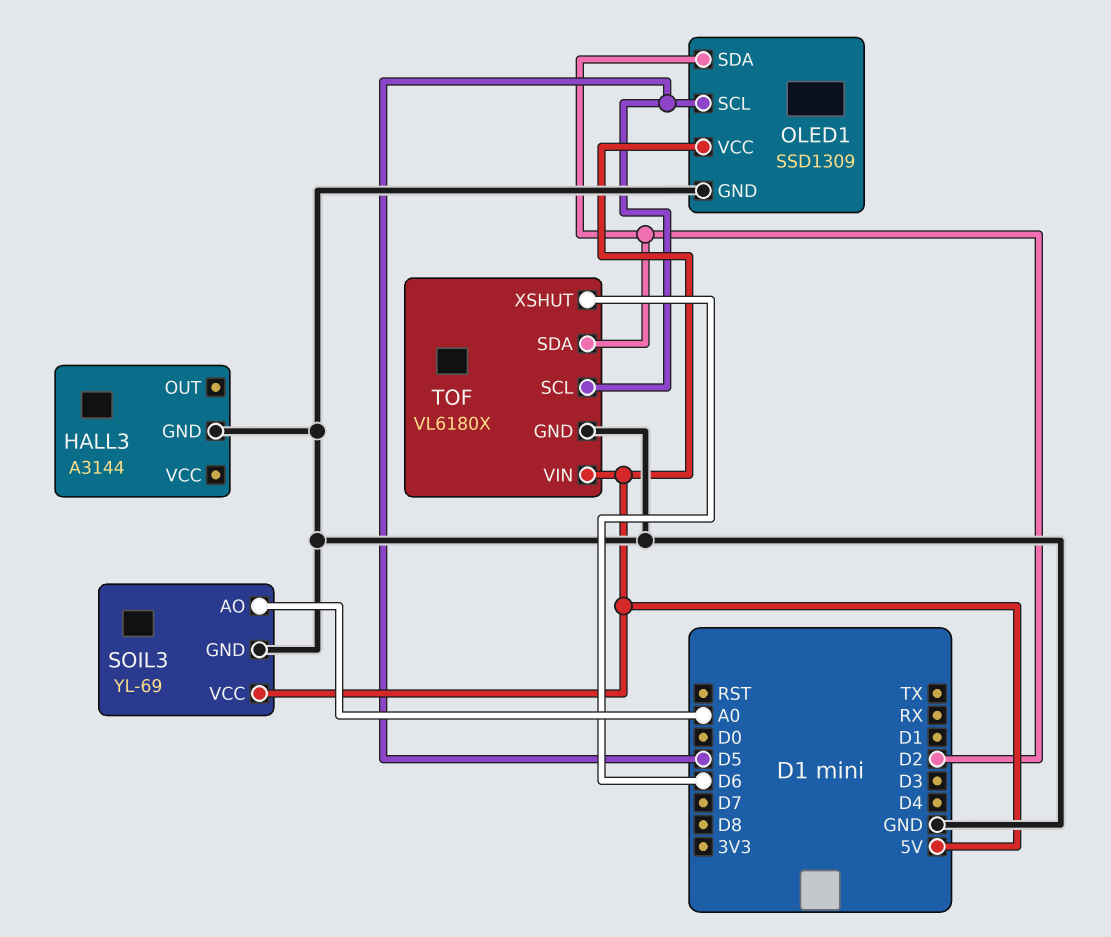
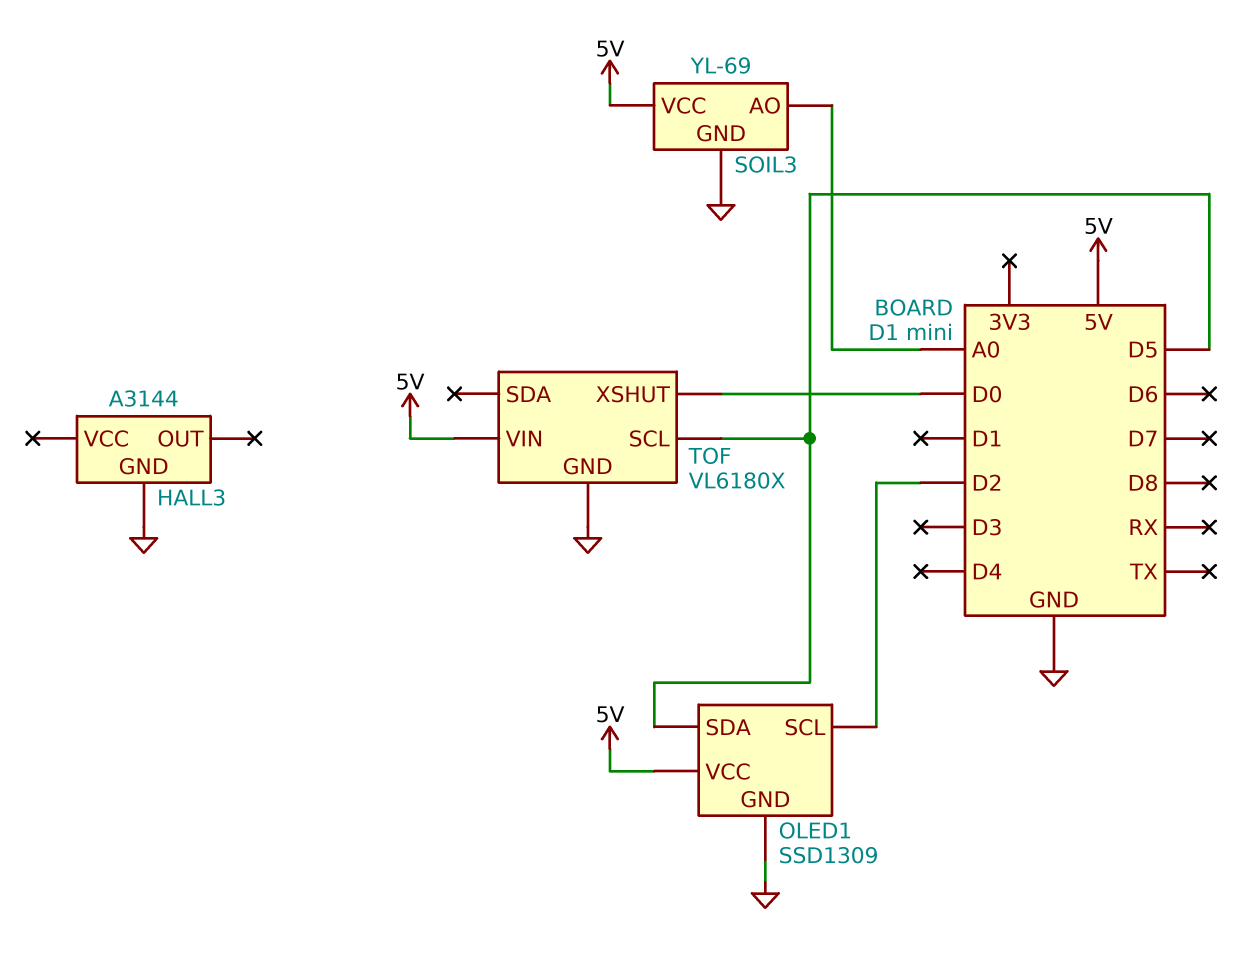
OLED1 pin SCL: D5 -> D2
OLED1 pin SDA: D2 -> D5
TOF pin SDA: D2 -> none
TOF pin XSHUT: D6 -> D0

